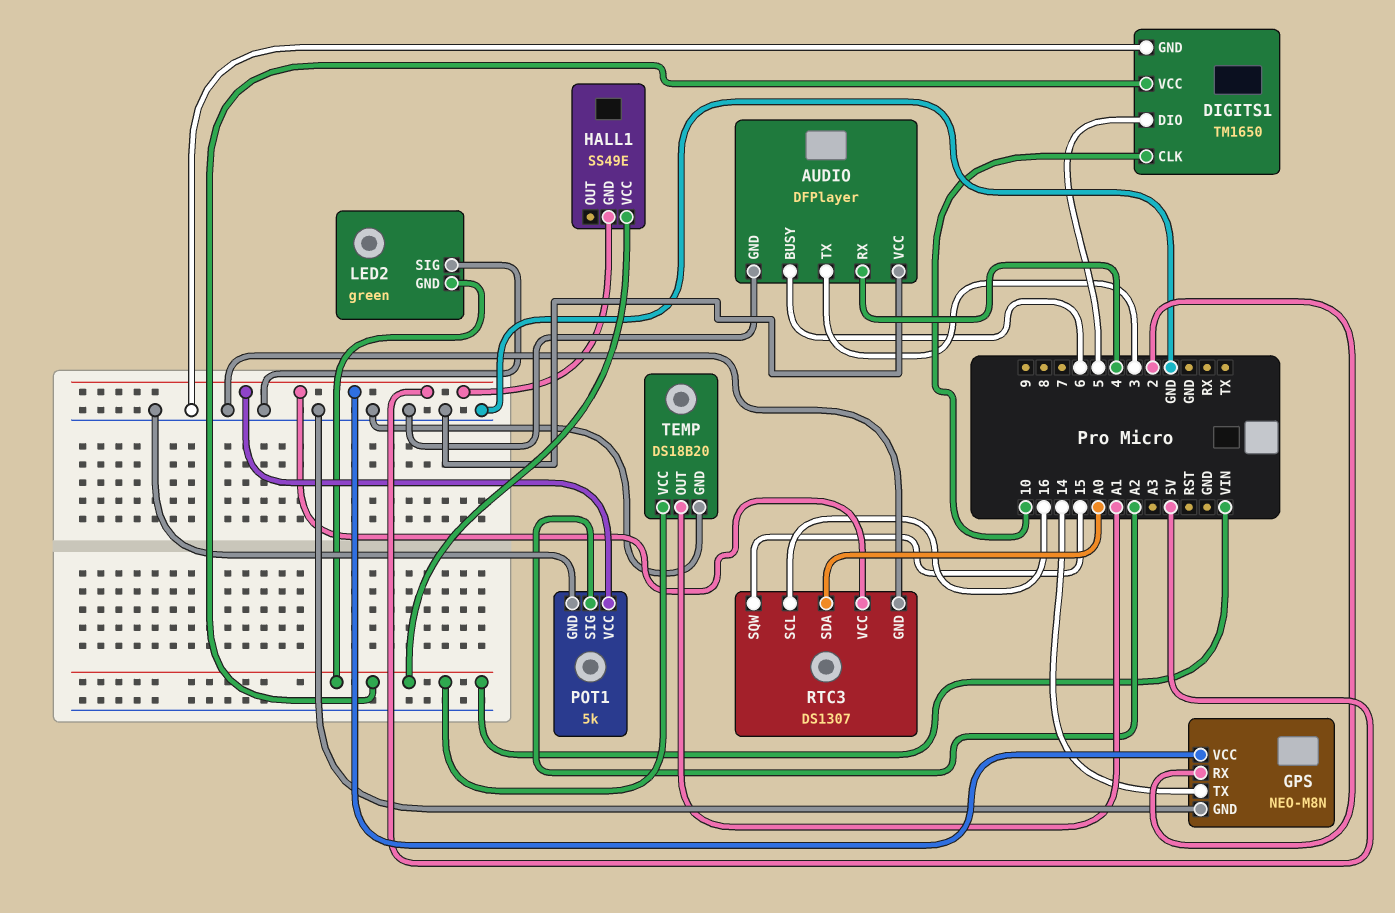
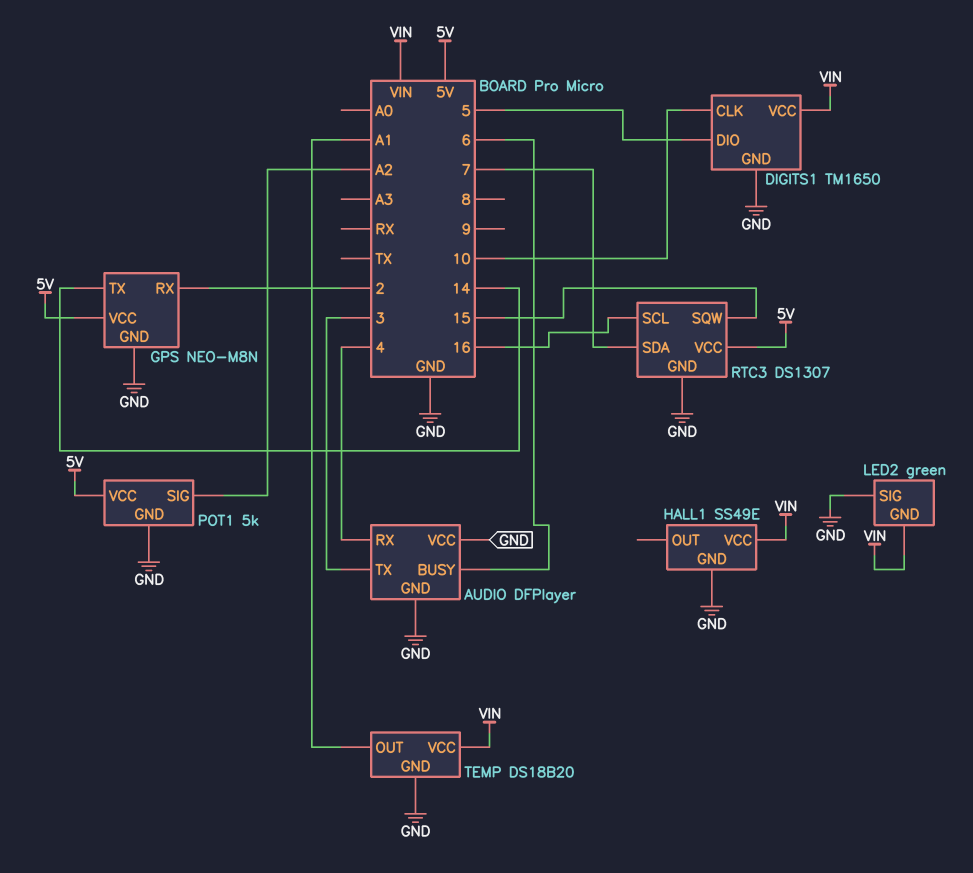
HALL1 pin GND: 5V -> GND
RTC3 pin SDA: A0 -> 7

